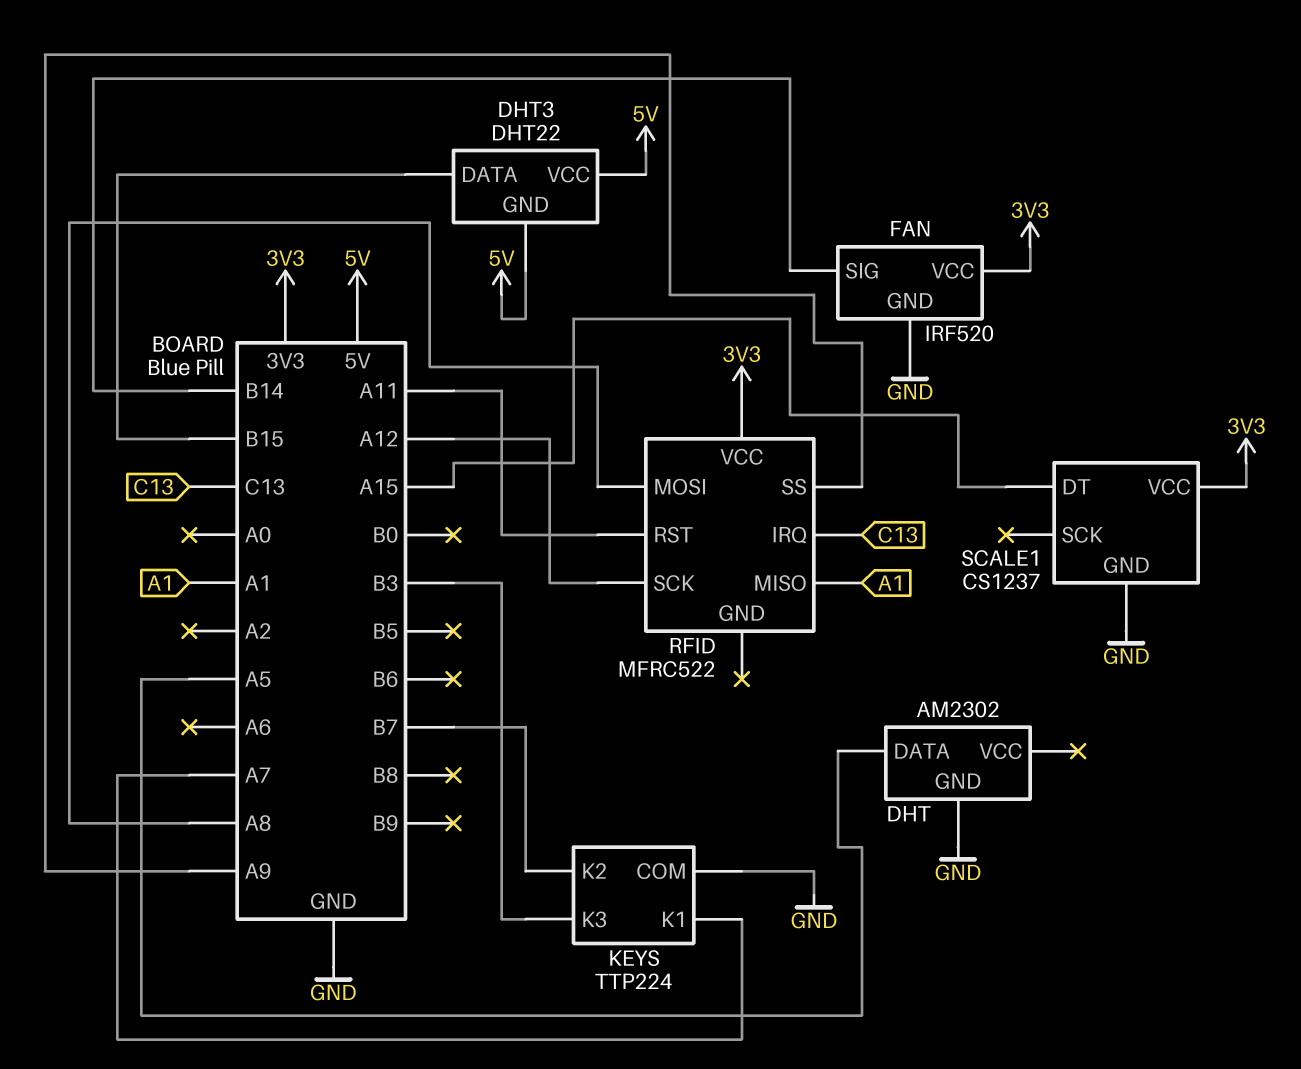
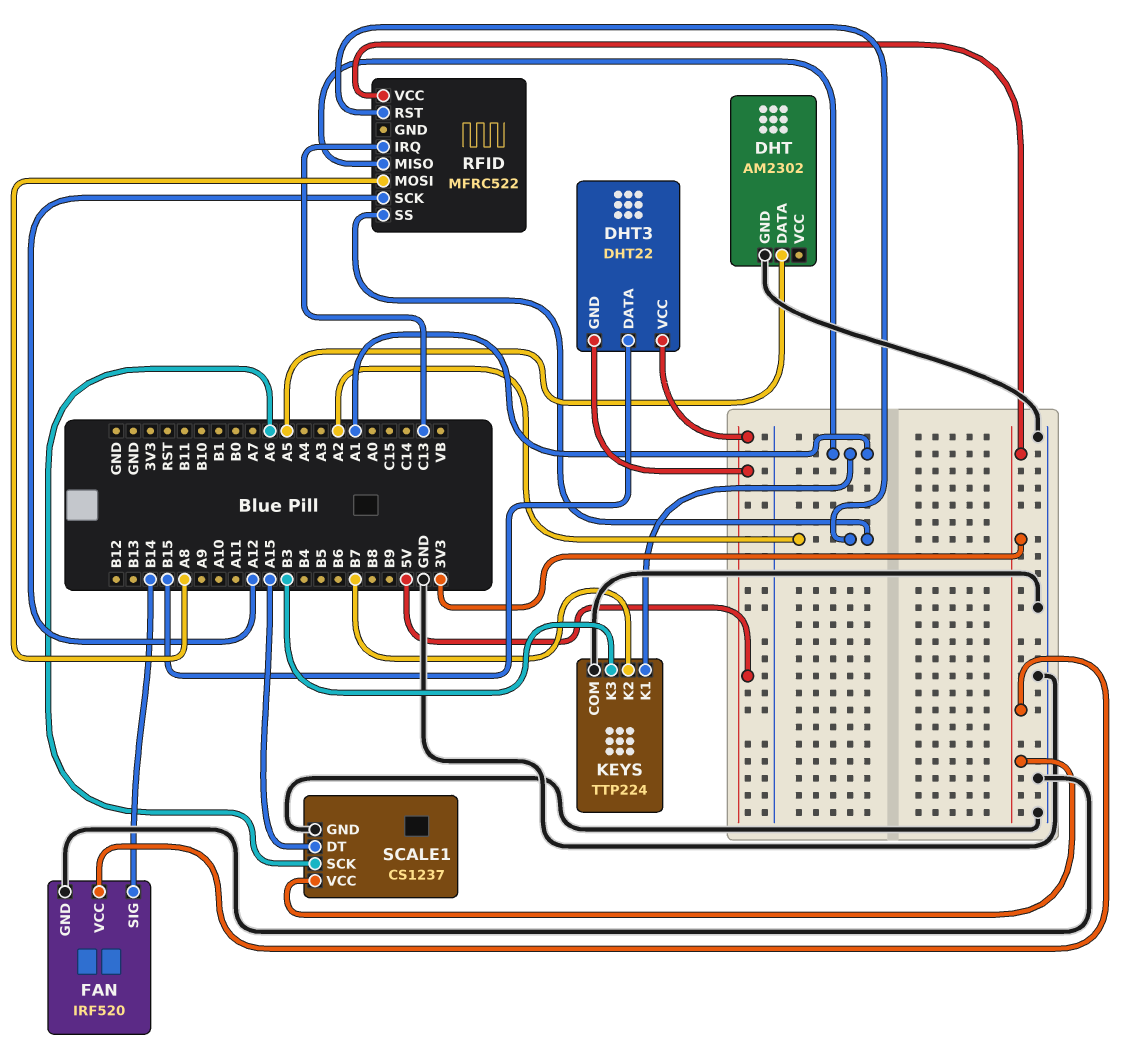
KEYS pin K1: A7 -> A1
RFID pin RST: A11 -> A2
RFID pin SS: A9 -> A2
SCALE1 pin SCK: none -> A6

